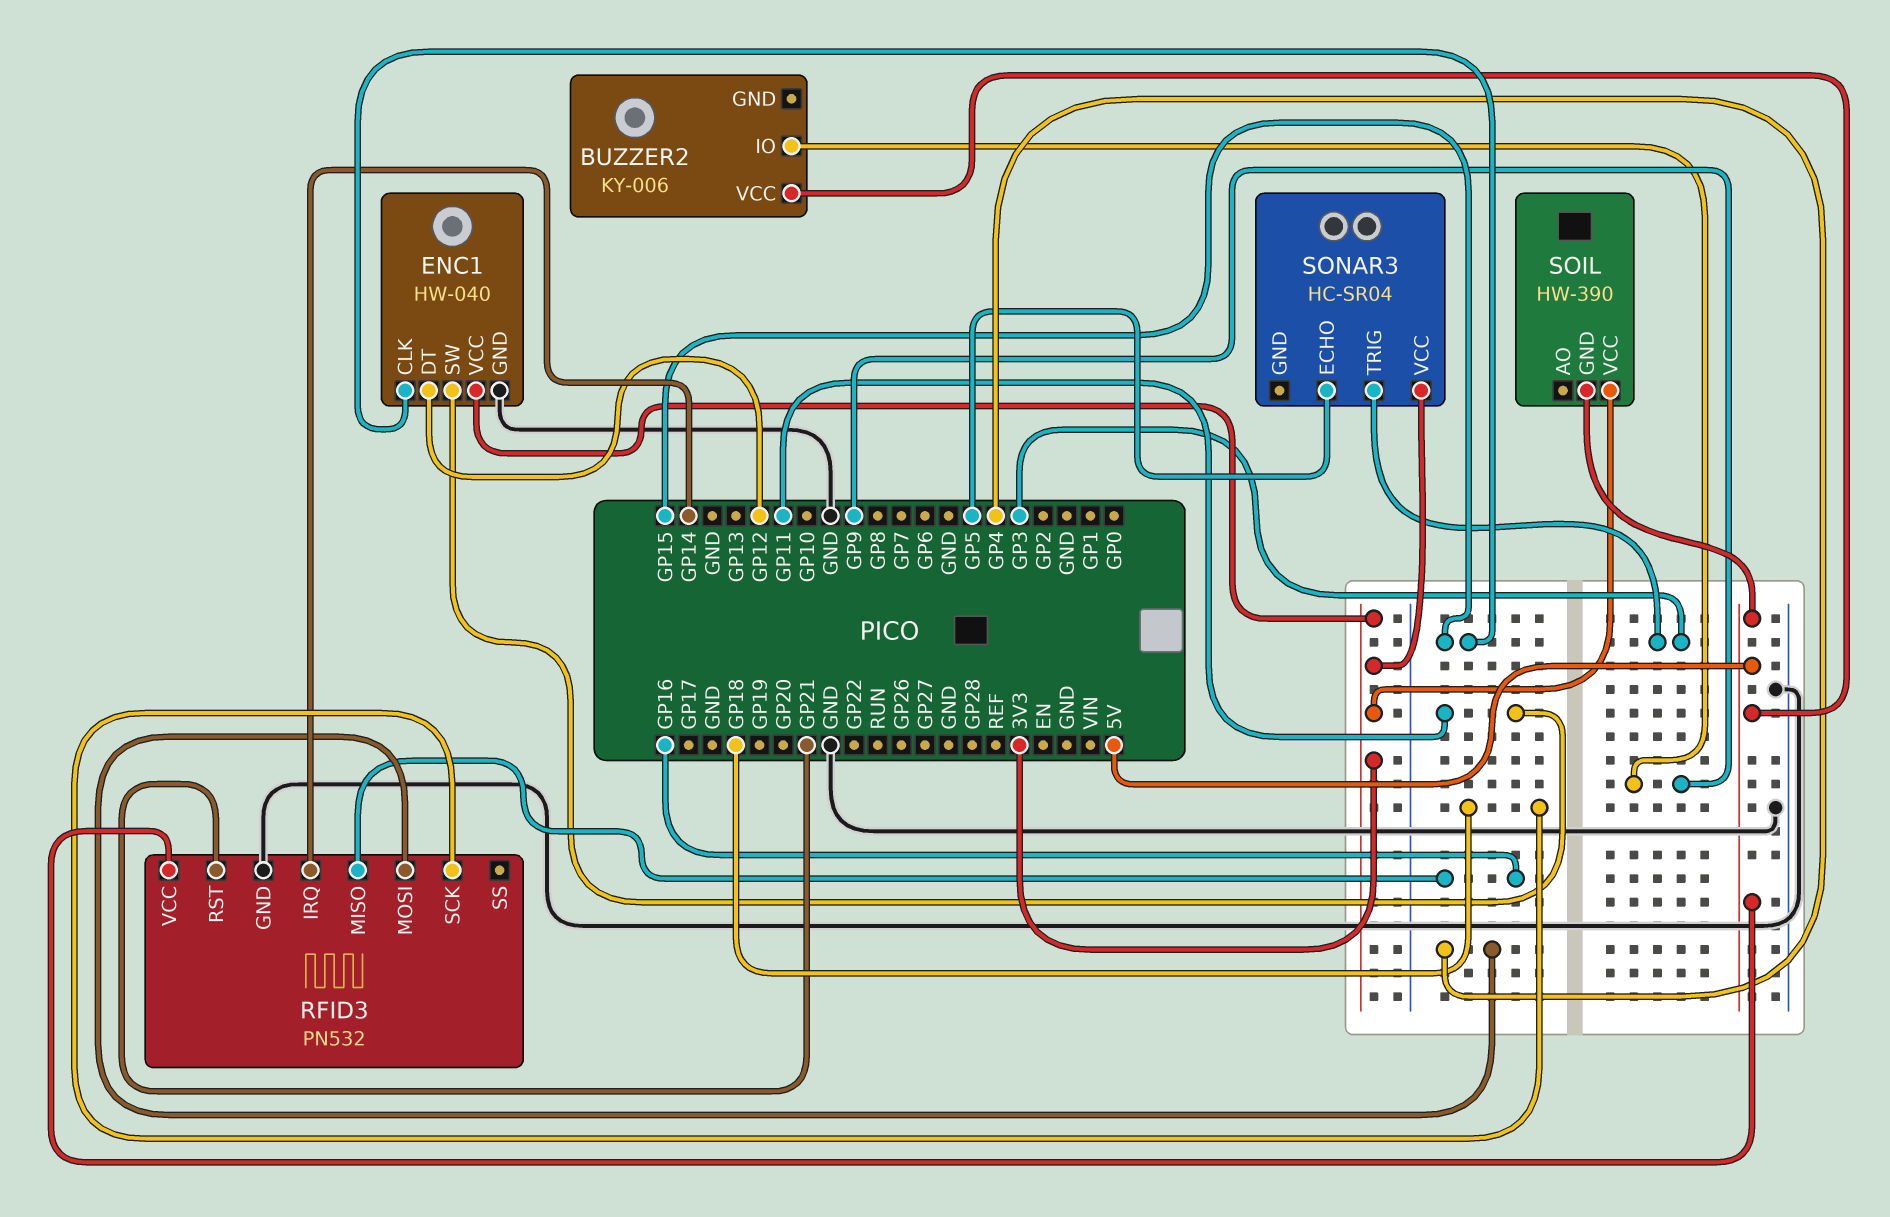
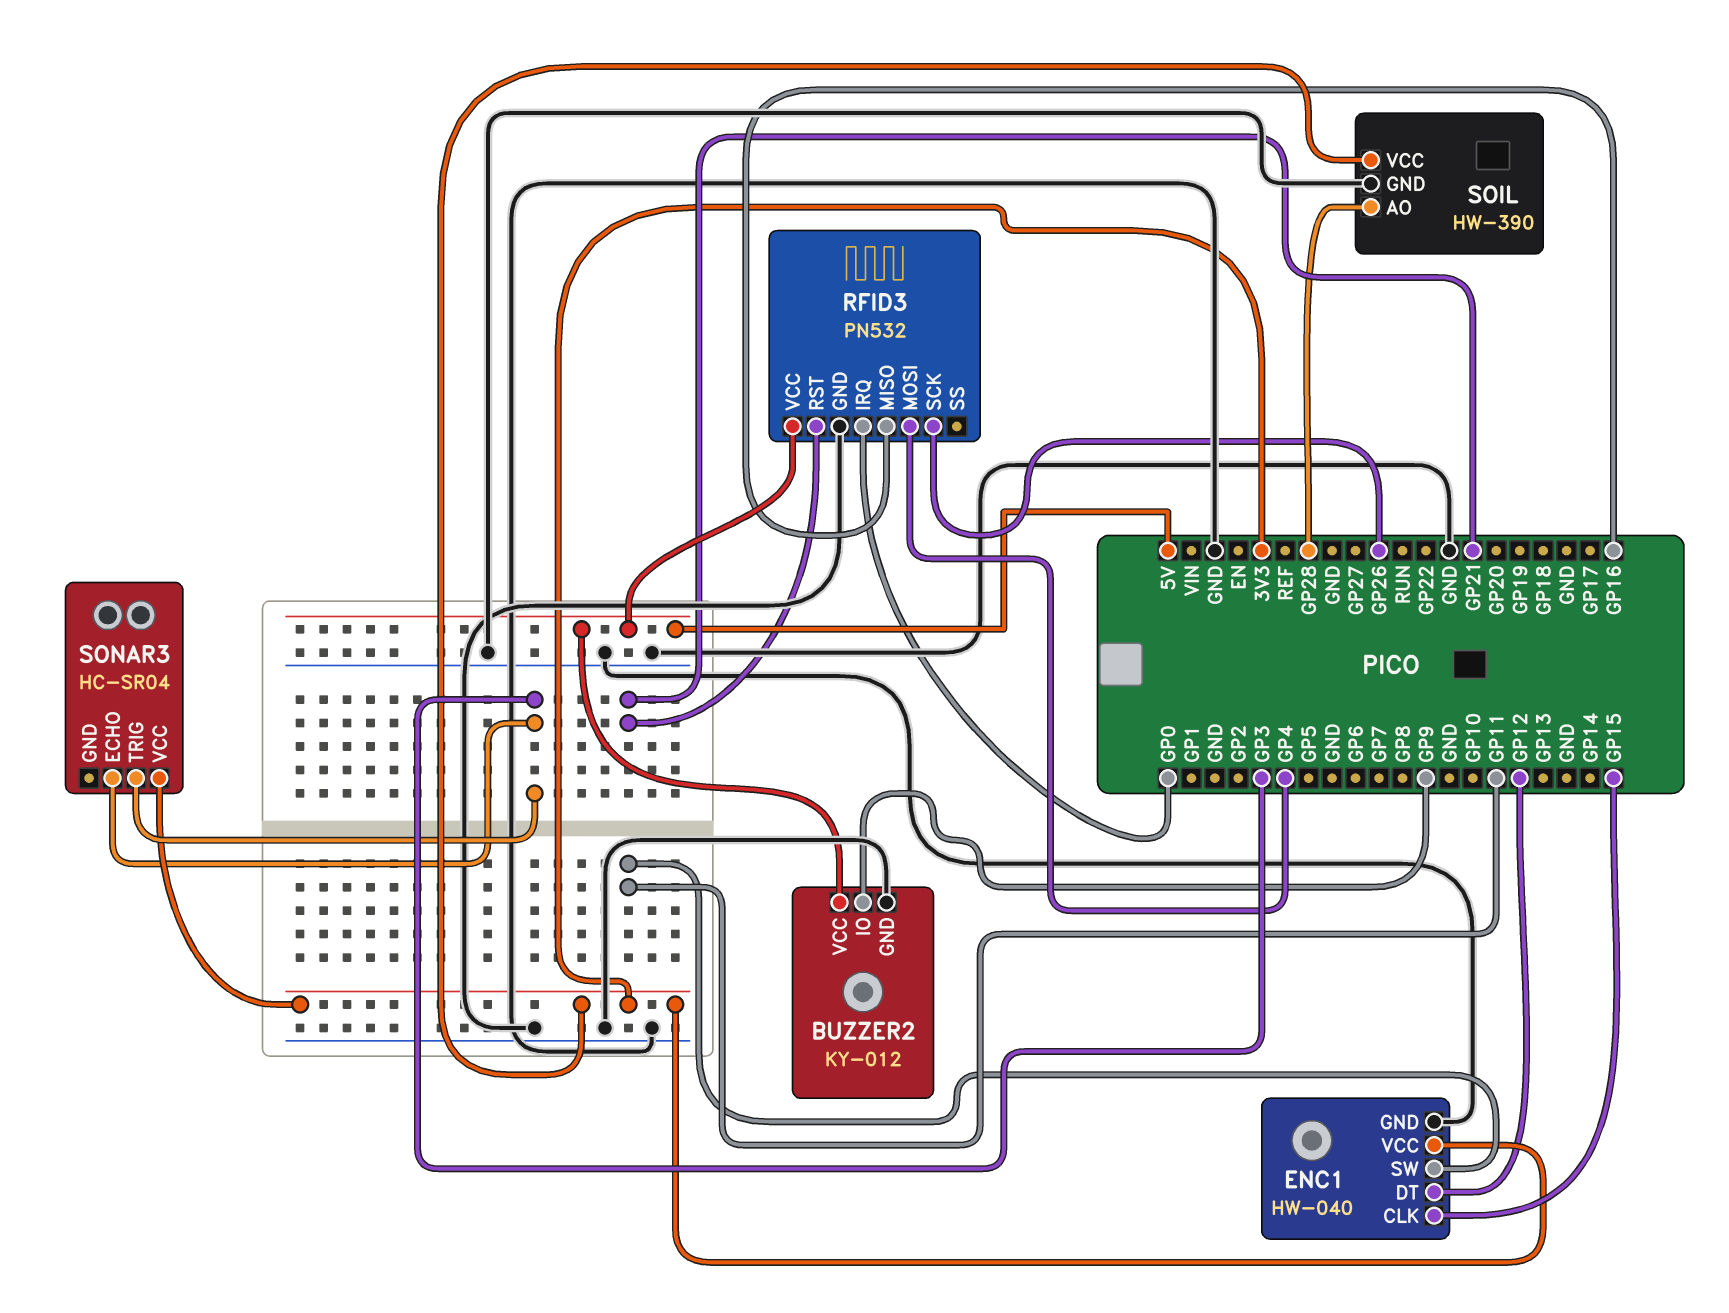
BUZZER2: KY-006 -> KY-012
BUZZER2 pin GND: none -> GND
RFID3 pin IRQ: GP14 -> GP0
RFID3 pin SCK: GP18 -> GP26
SOIL pin AO: none -> GP28
SOIL pin GND: 5V -> GND
SONAR3 pin ECHO: GP5 -> GP3

